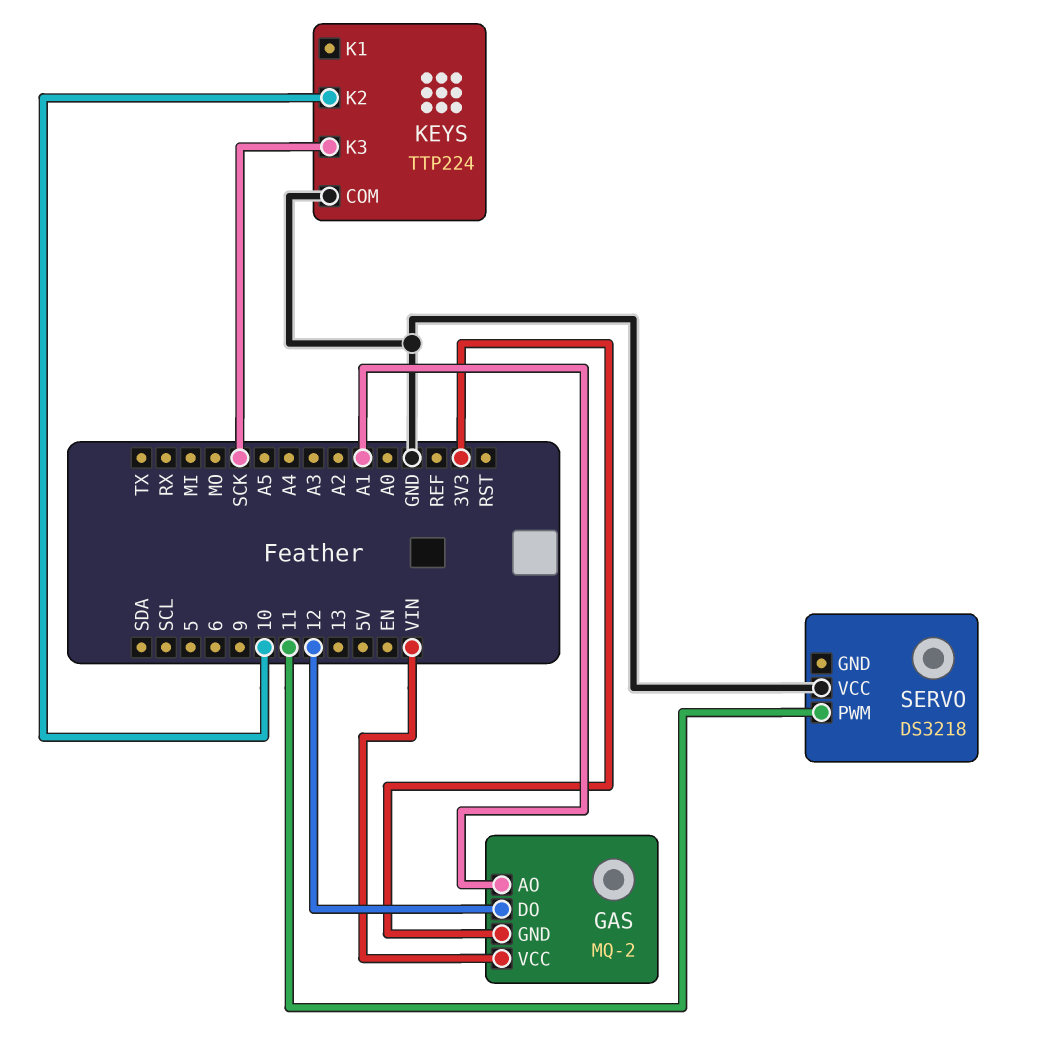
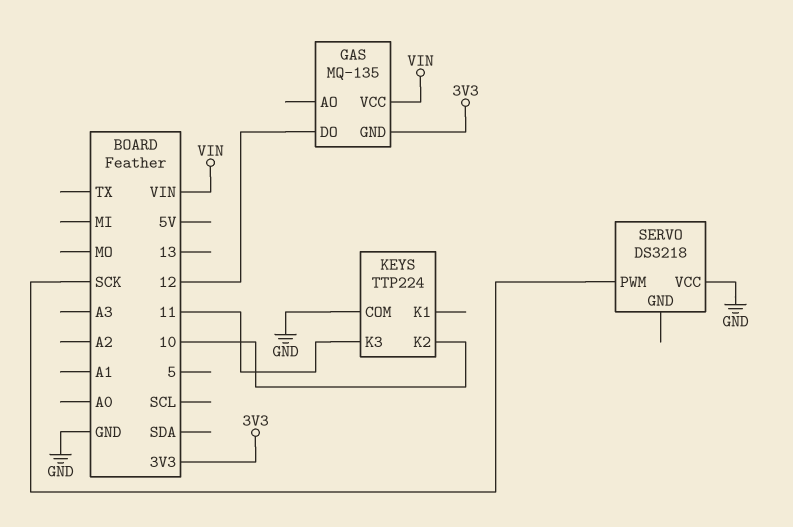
GAS: MQ-2 -> MQ-135
GAS pin AO: A1 -> none
KEYS pin K3: SCK -> 11
SERVO pin PWM: 11 -> SCK

